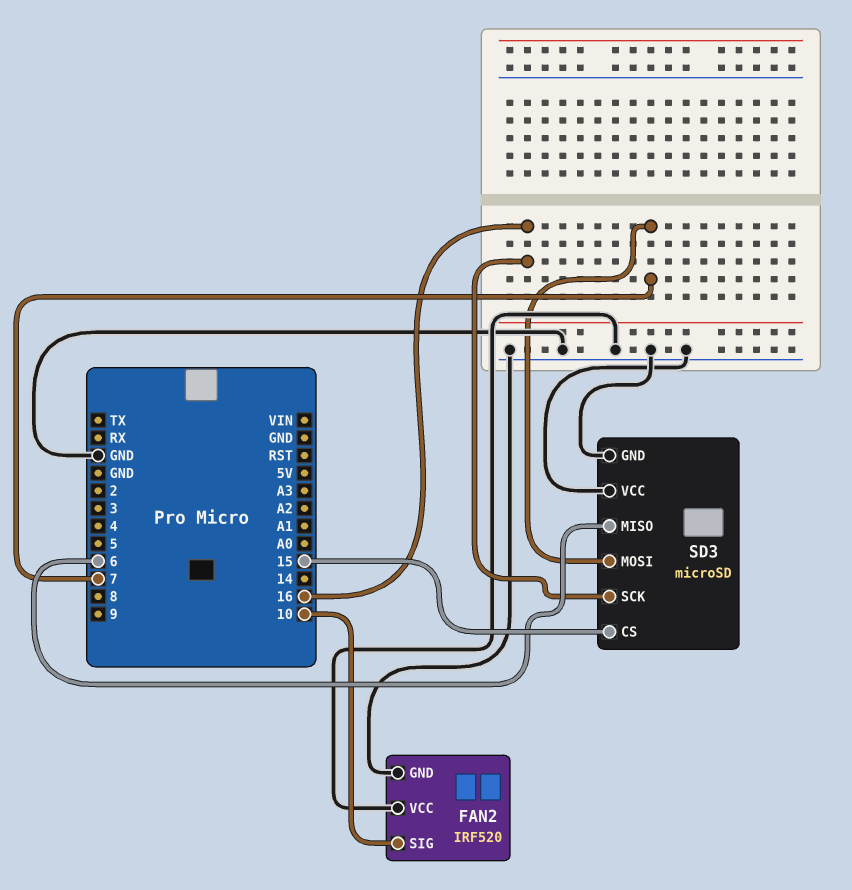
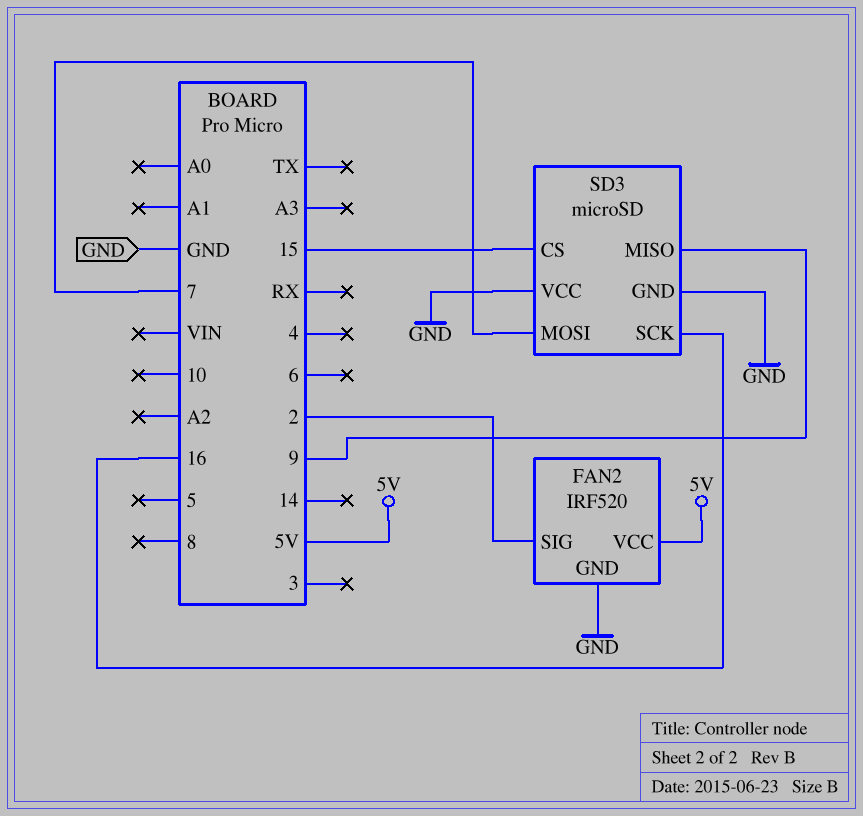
FAN2 pin SIG: 10 -> 2
FAN2 pin VCC: GND -> 5V
SD3 pin MISO: 6 -> 9

